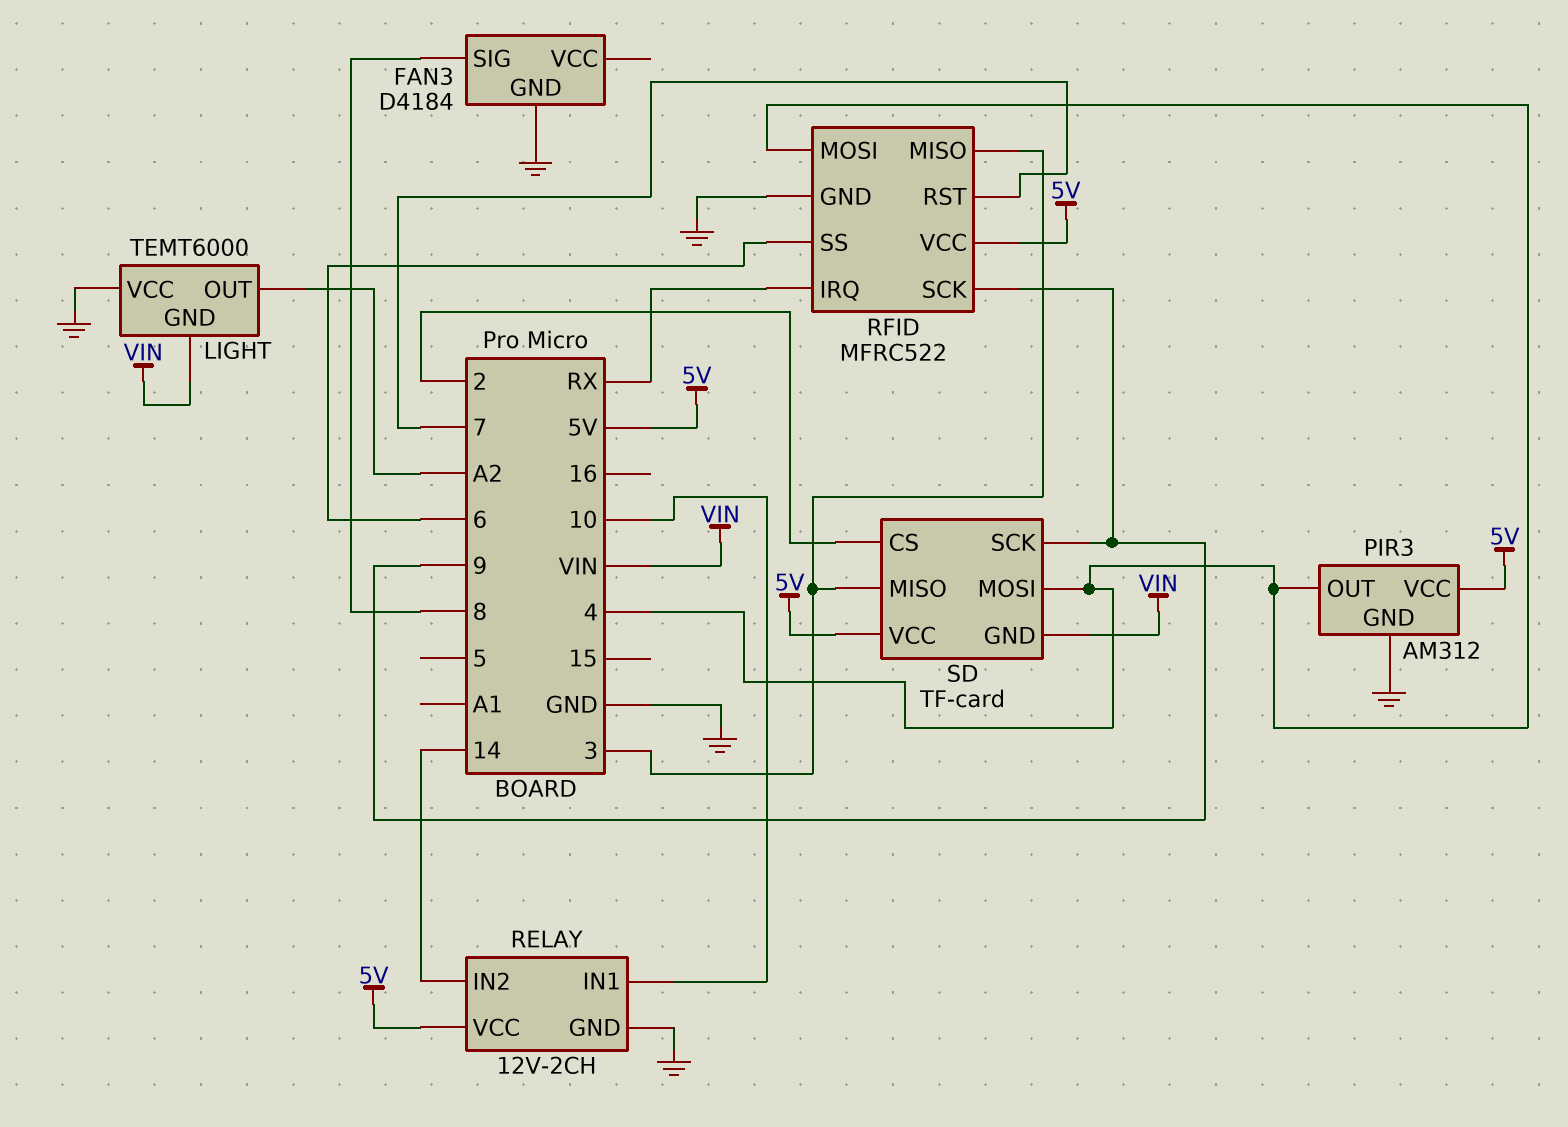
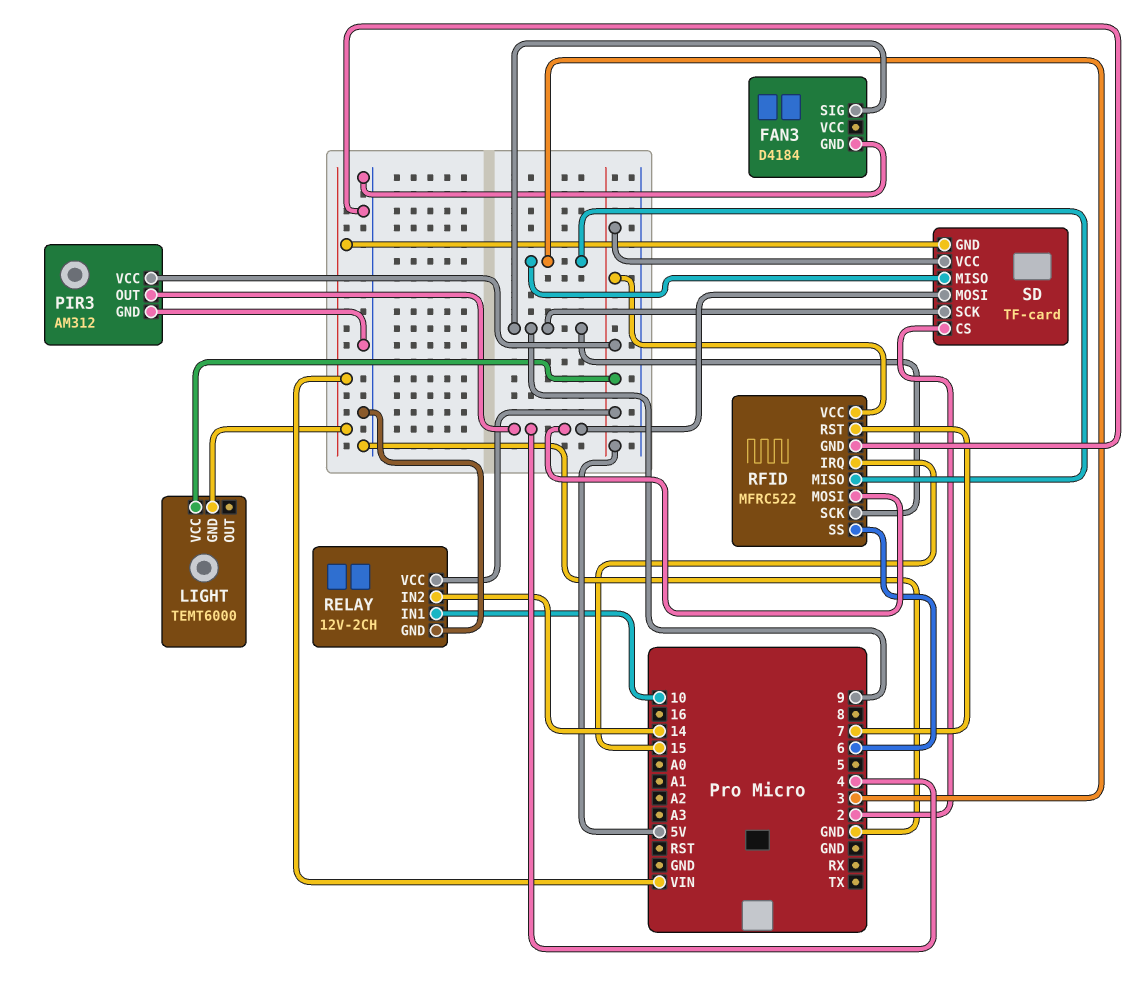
FAN3 pin SIG: 8 -> 9
LIGHT pin OUT: A2 -> none
LIGHT pin VCC: GND -> 5V
RFID pin IRQ: RX -> 15

